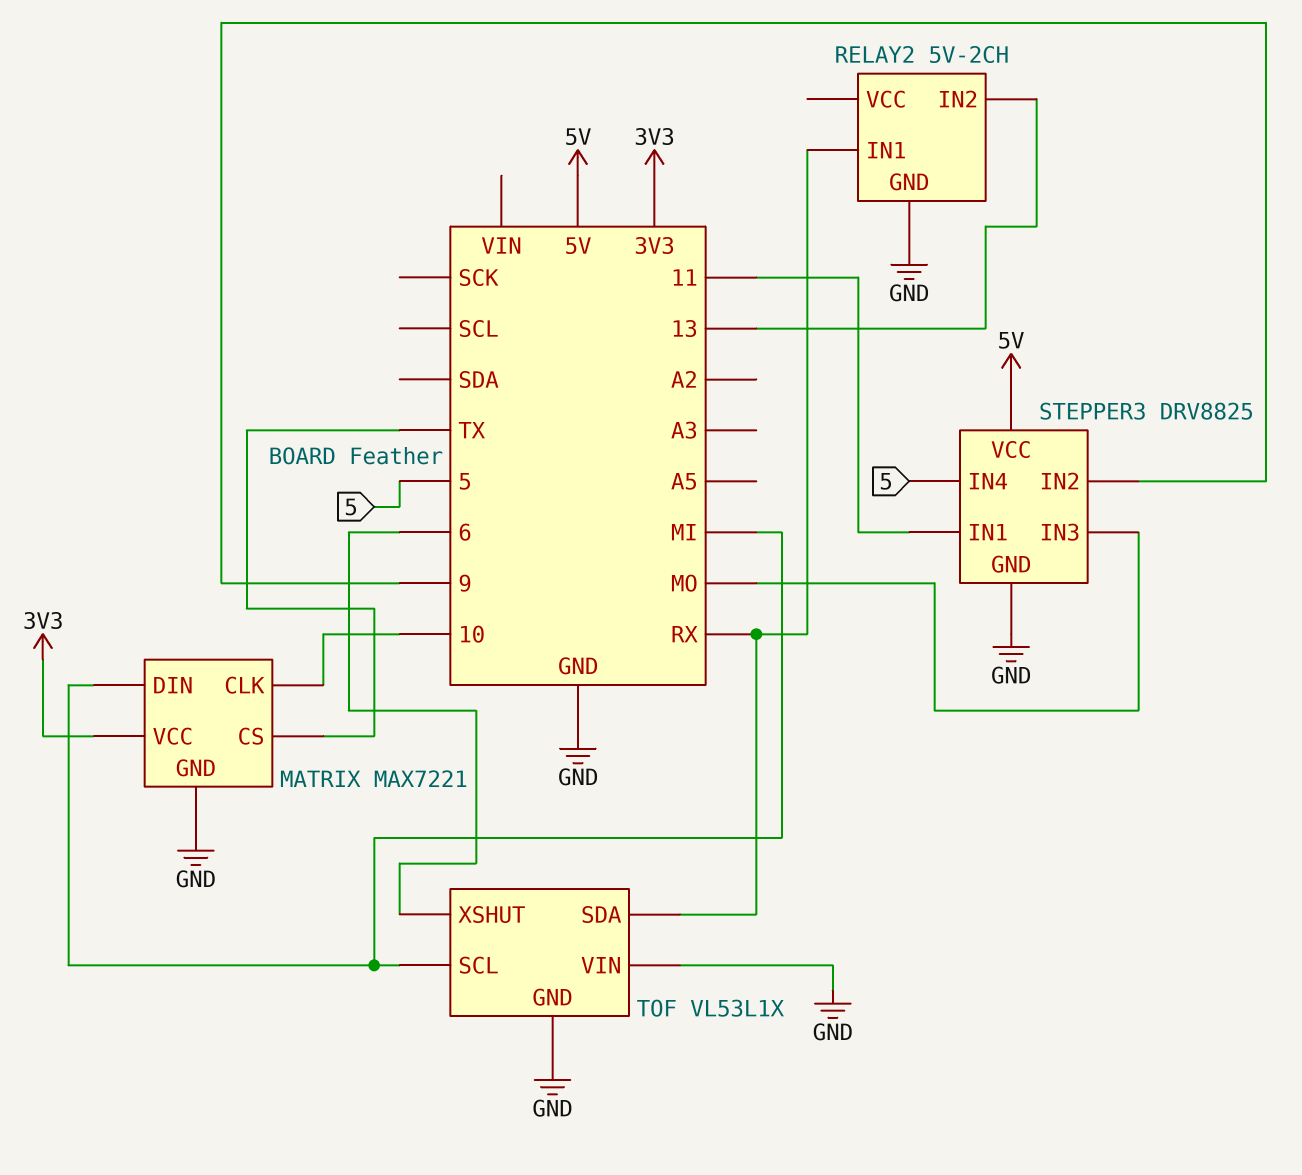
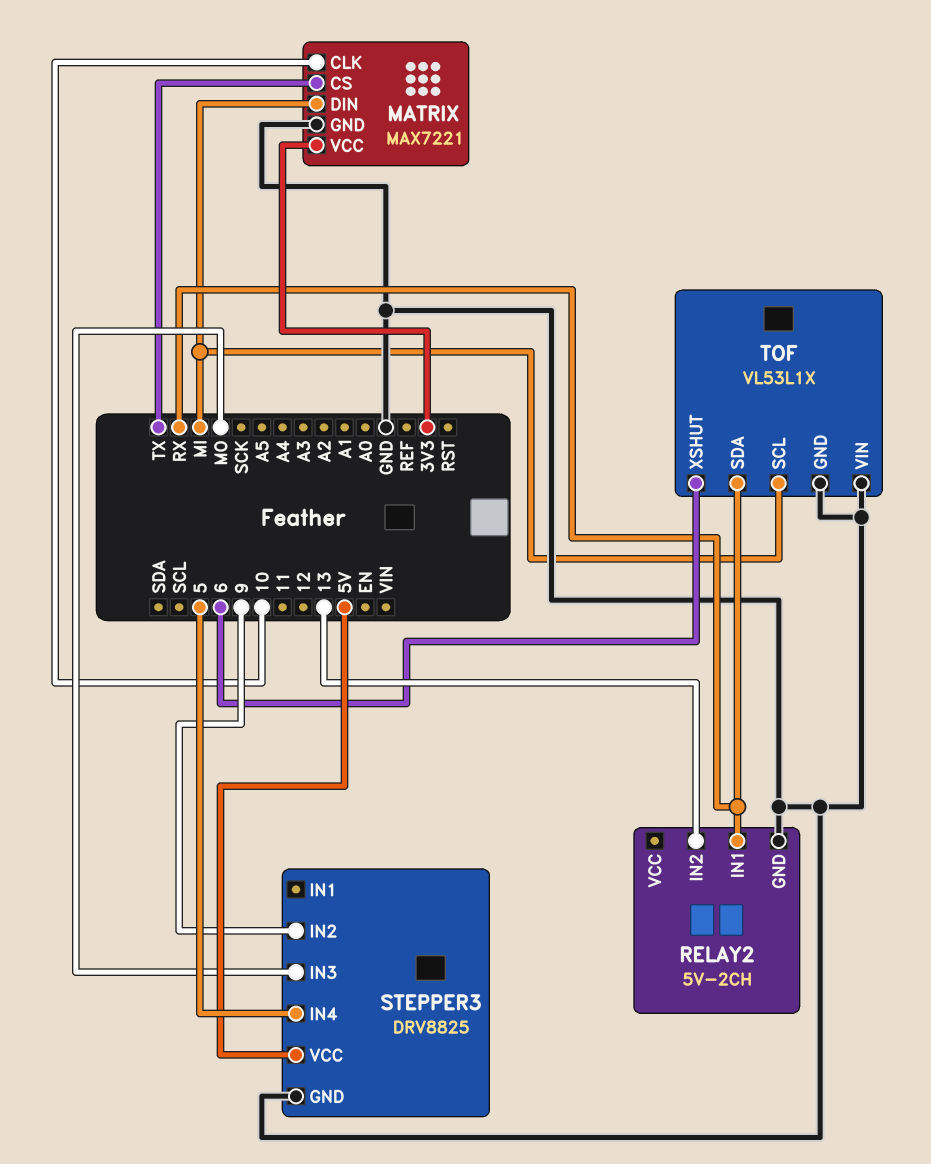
STEPPER3 pin IN1: 11 -> none

